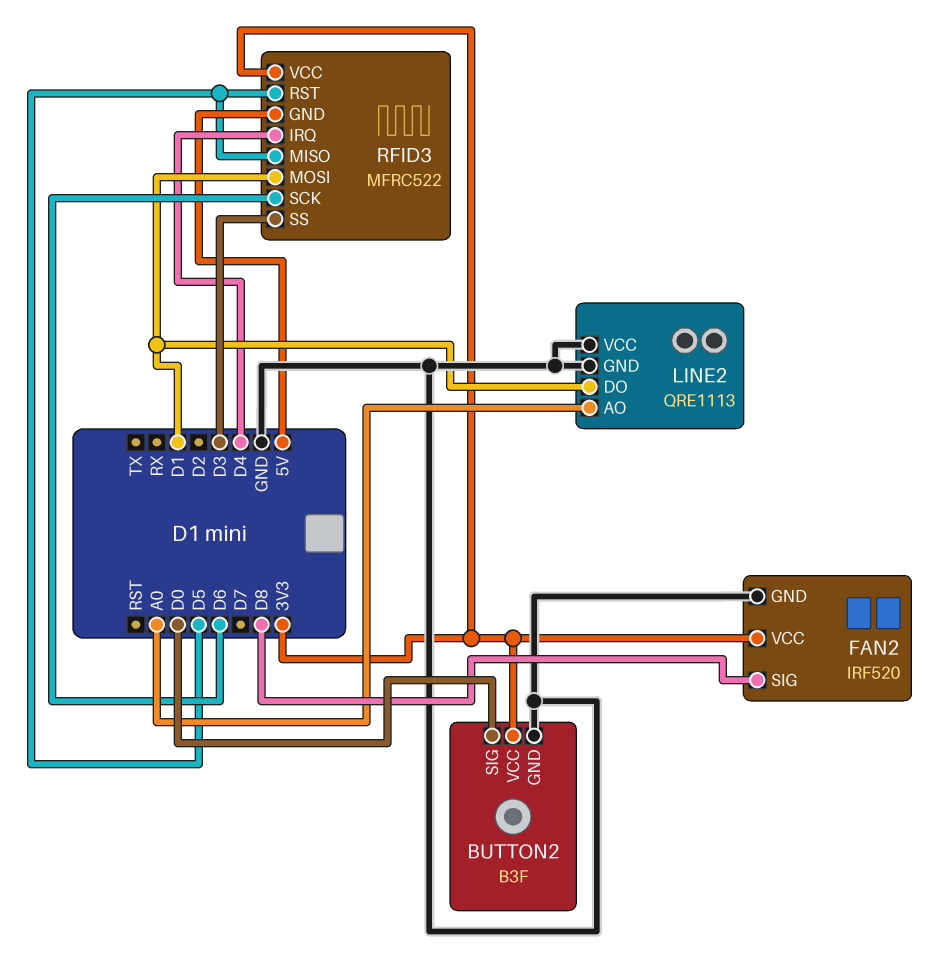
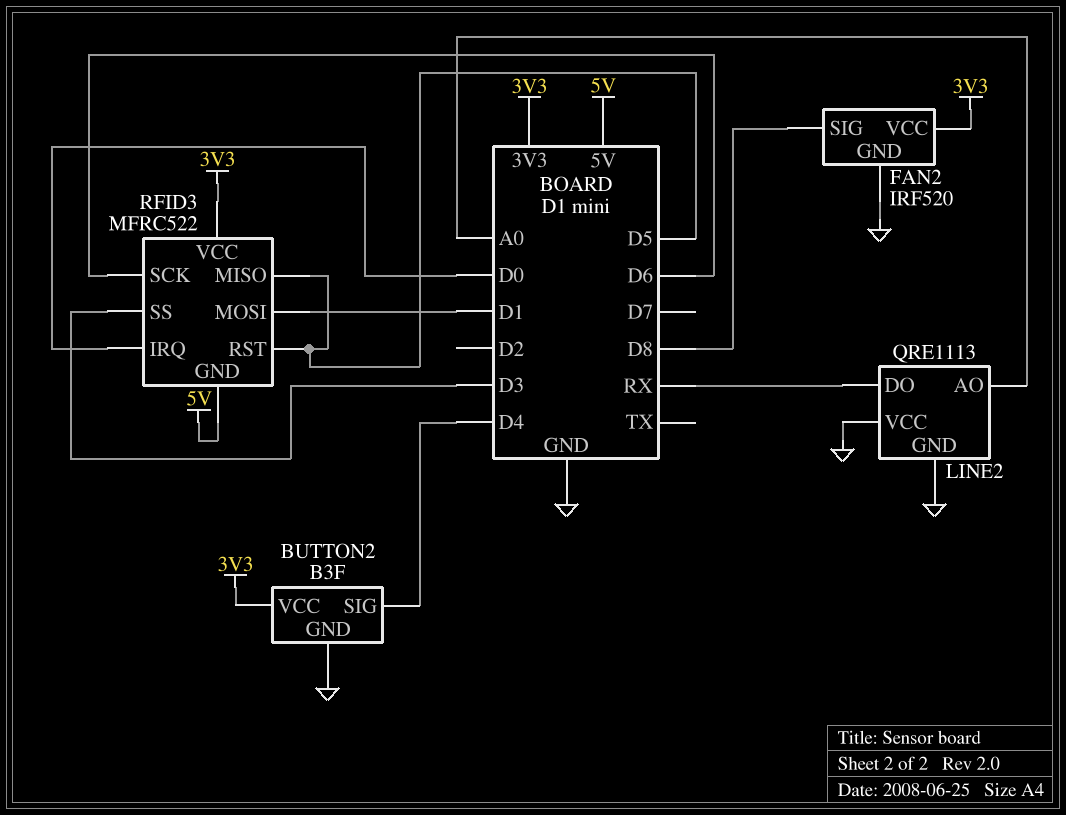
BUTTON2 pin SIG: D0 -> D4
LINE2 pin DO: D1 -> RX
RFID3 pin IRQ: D4 -> D0

